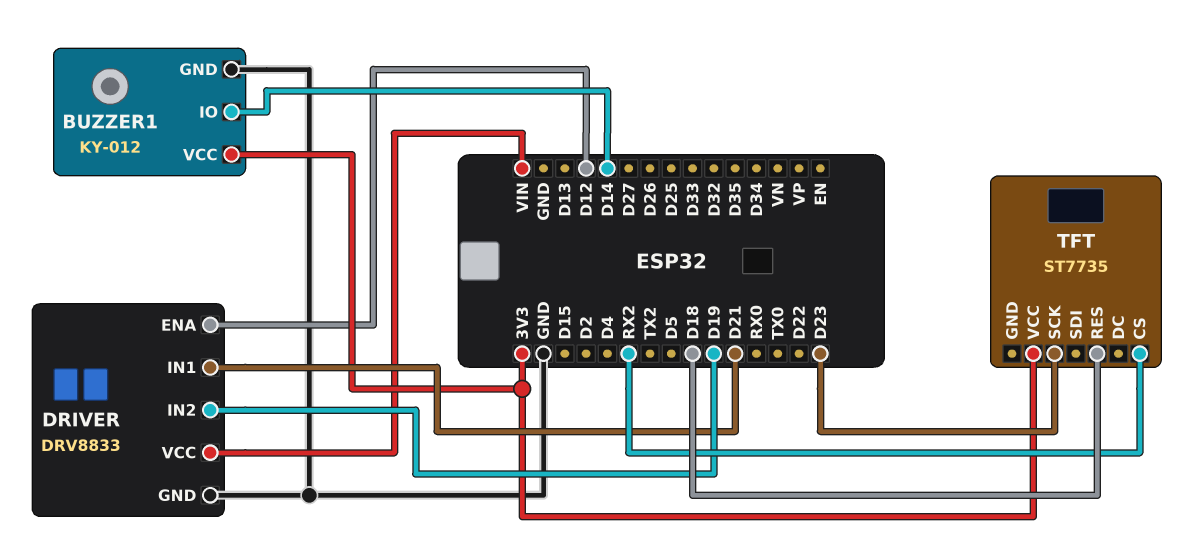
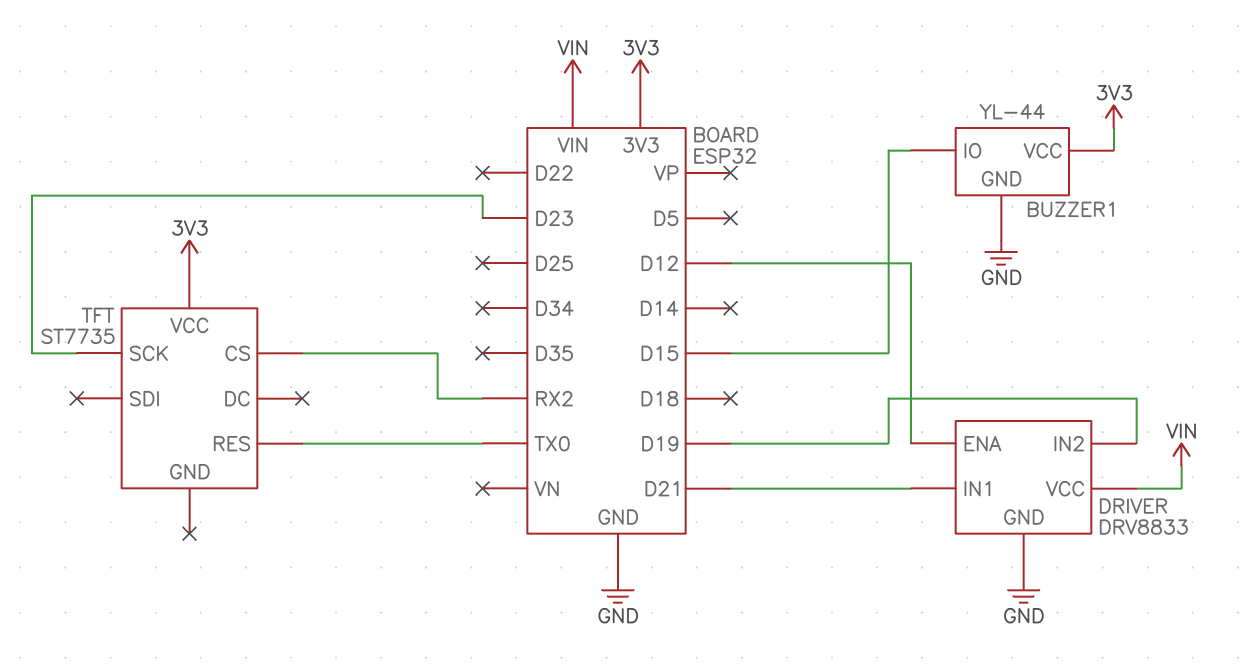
BUZZER1: KY-012 -> YL-44
BUZZER1 pin IO: D14 -> D15
TFT pin RES: D18 -> TX0

